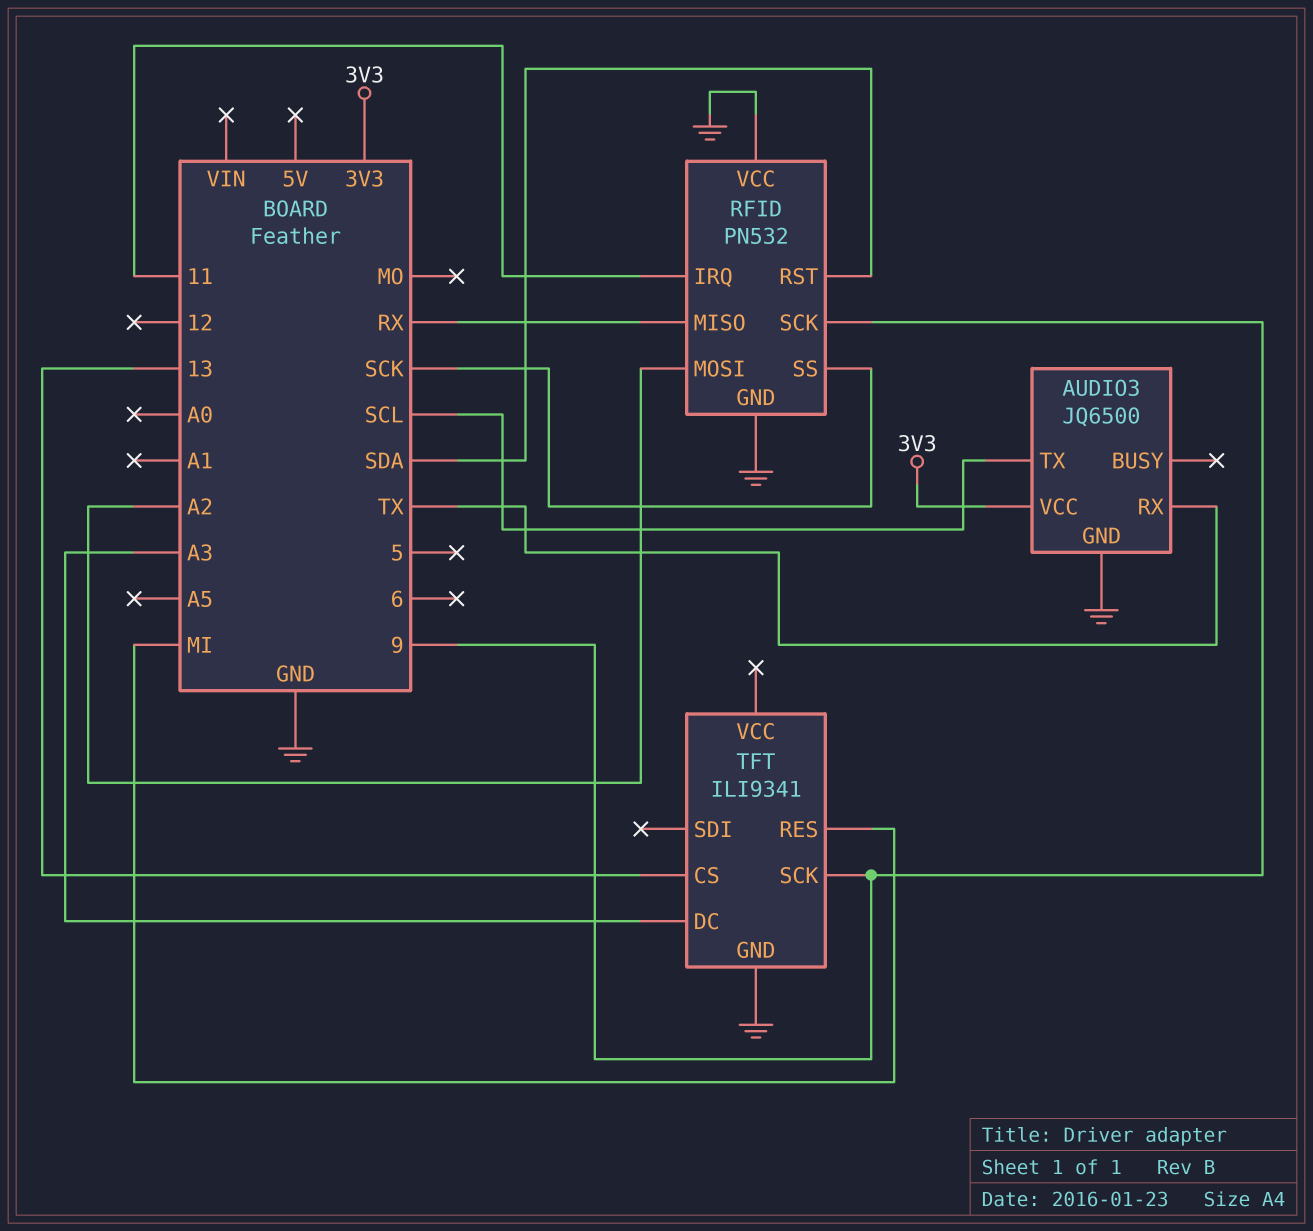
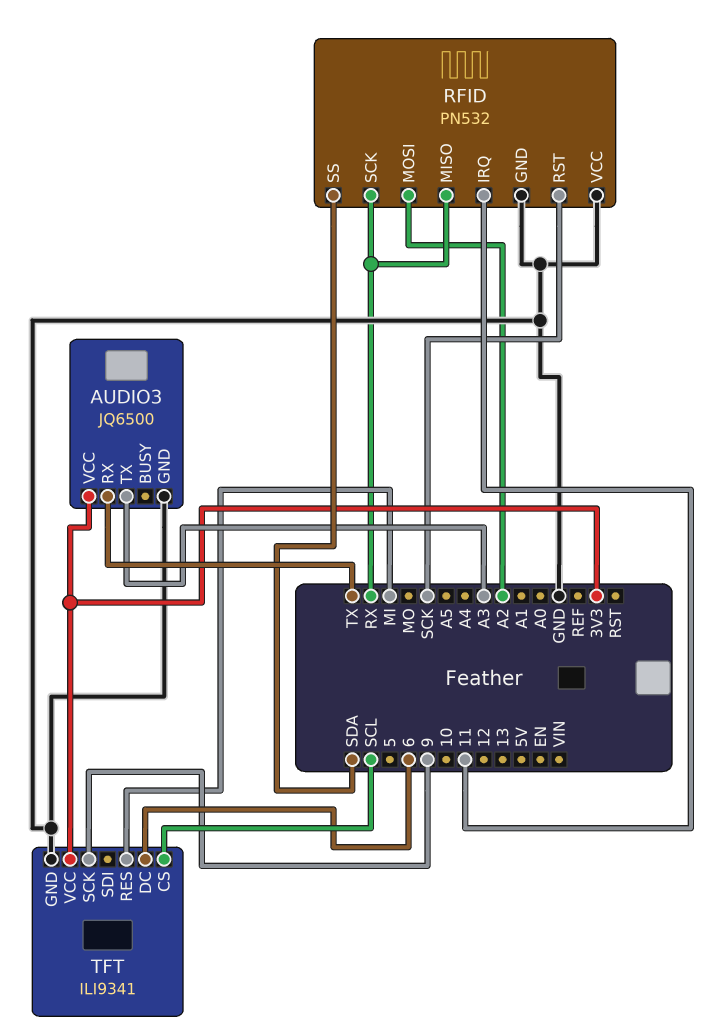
AUDIO3 pin TX: SCL -> A3
RFID pin RST: SDA -> SCK
RFID pin SCK: 9 -> RX
RFID pin SS: SCK -> SDA
TFT pin CS: 13 -> SCL
TFT pin DC: A3 -> 6
TFT pin VCC: none -> 3V3

